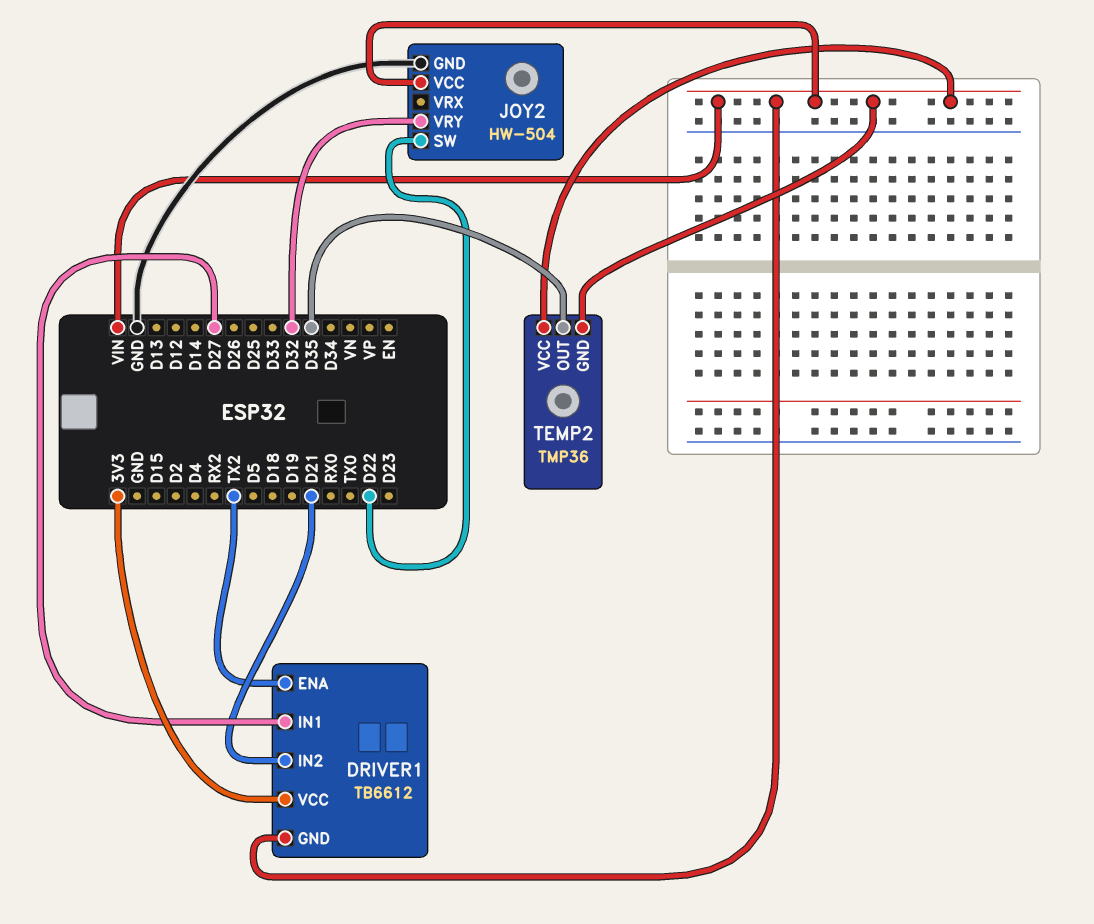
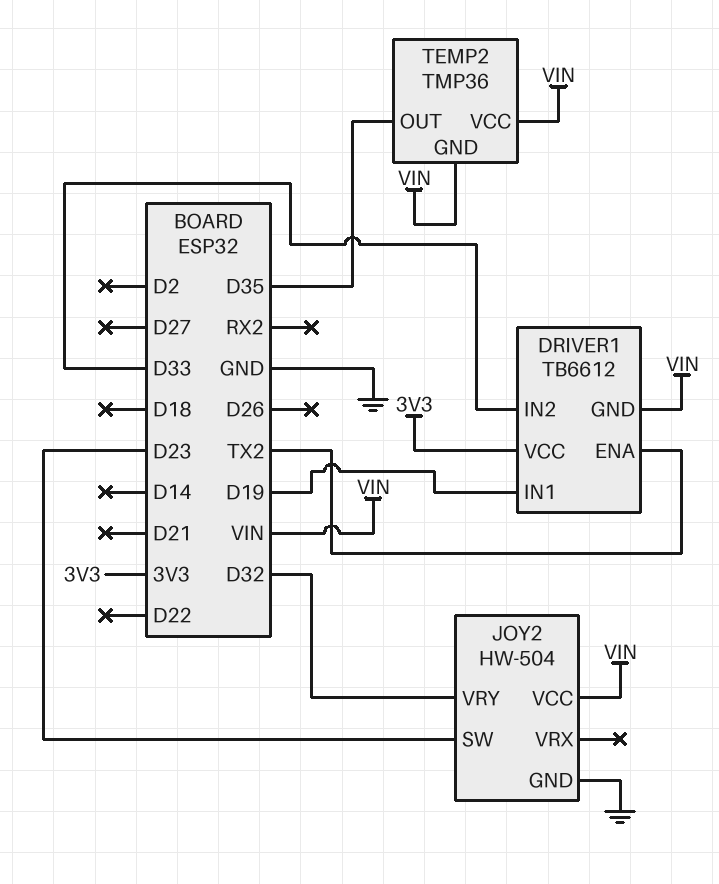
DRIVER1 pin IN1: D27 -> D19
DRIVER1 pin IN2: D21 -> D33
JOY2 pin SW: D22 -> D23

